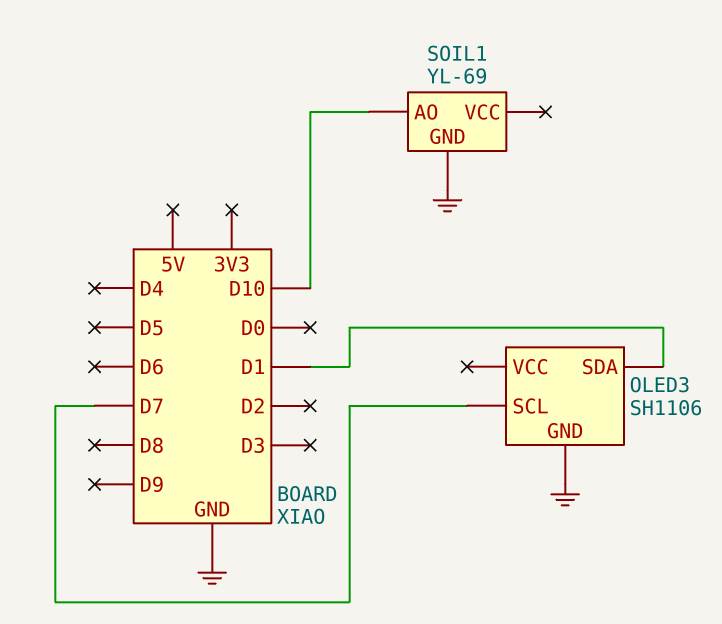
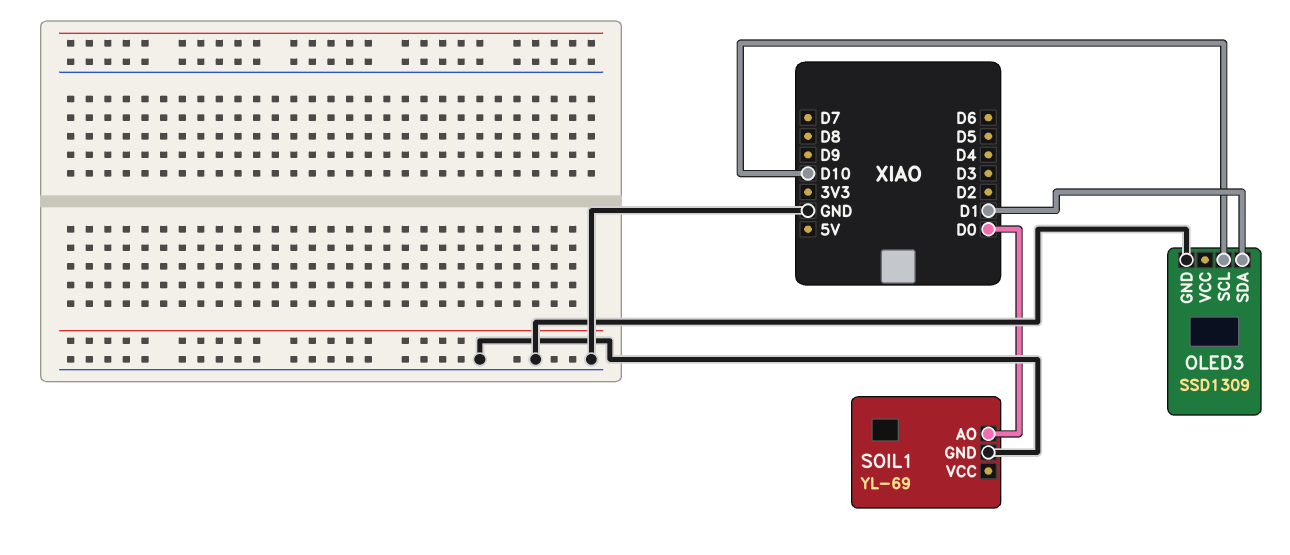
OLED3: SH1106 -> SSD1309
OLED3 pin SCL: D7 -> D10
SOIL1 pin AO: D10 -> D0

